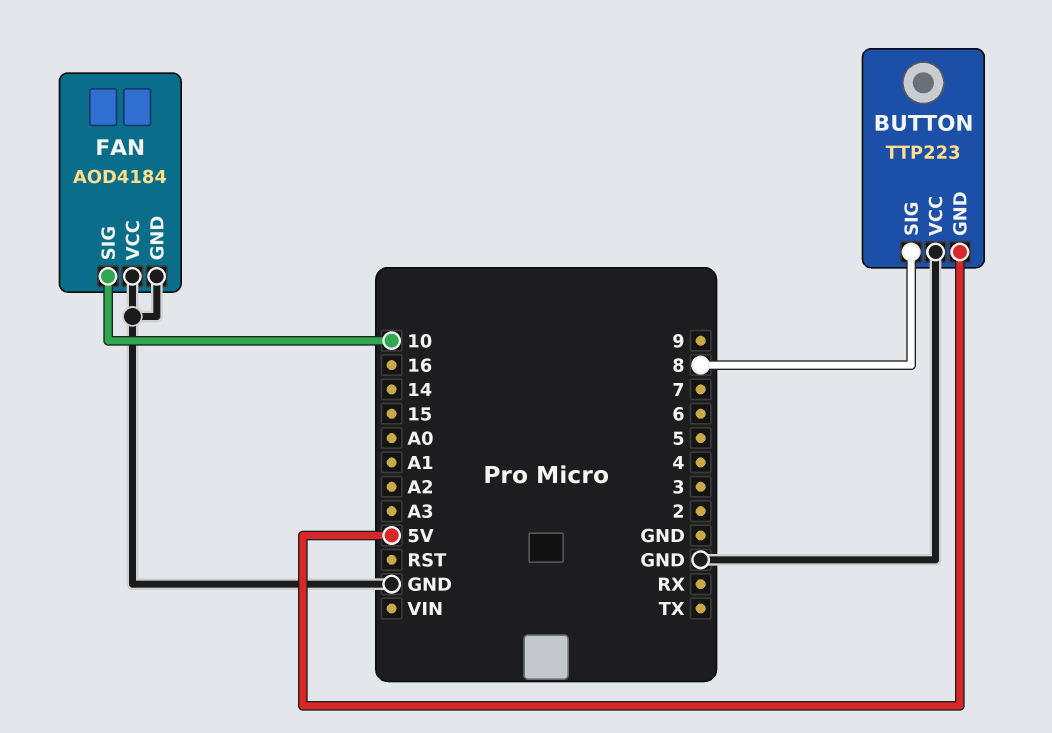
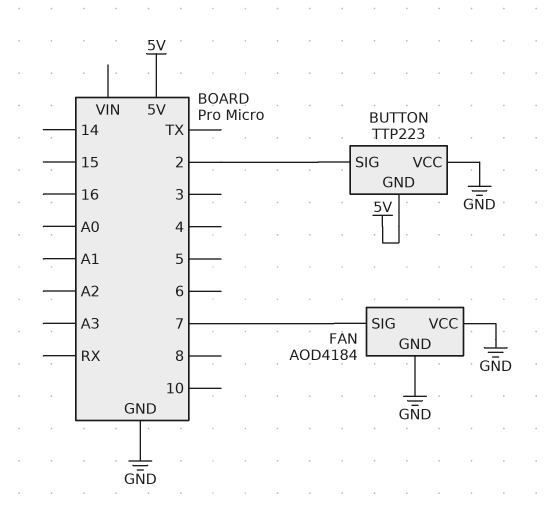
BUTTON pin SIG: 8 -> 2
FAN pin SIG: 10 -> 7

